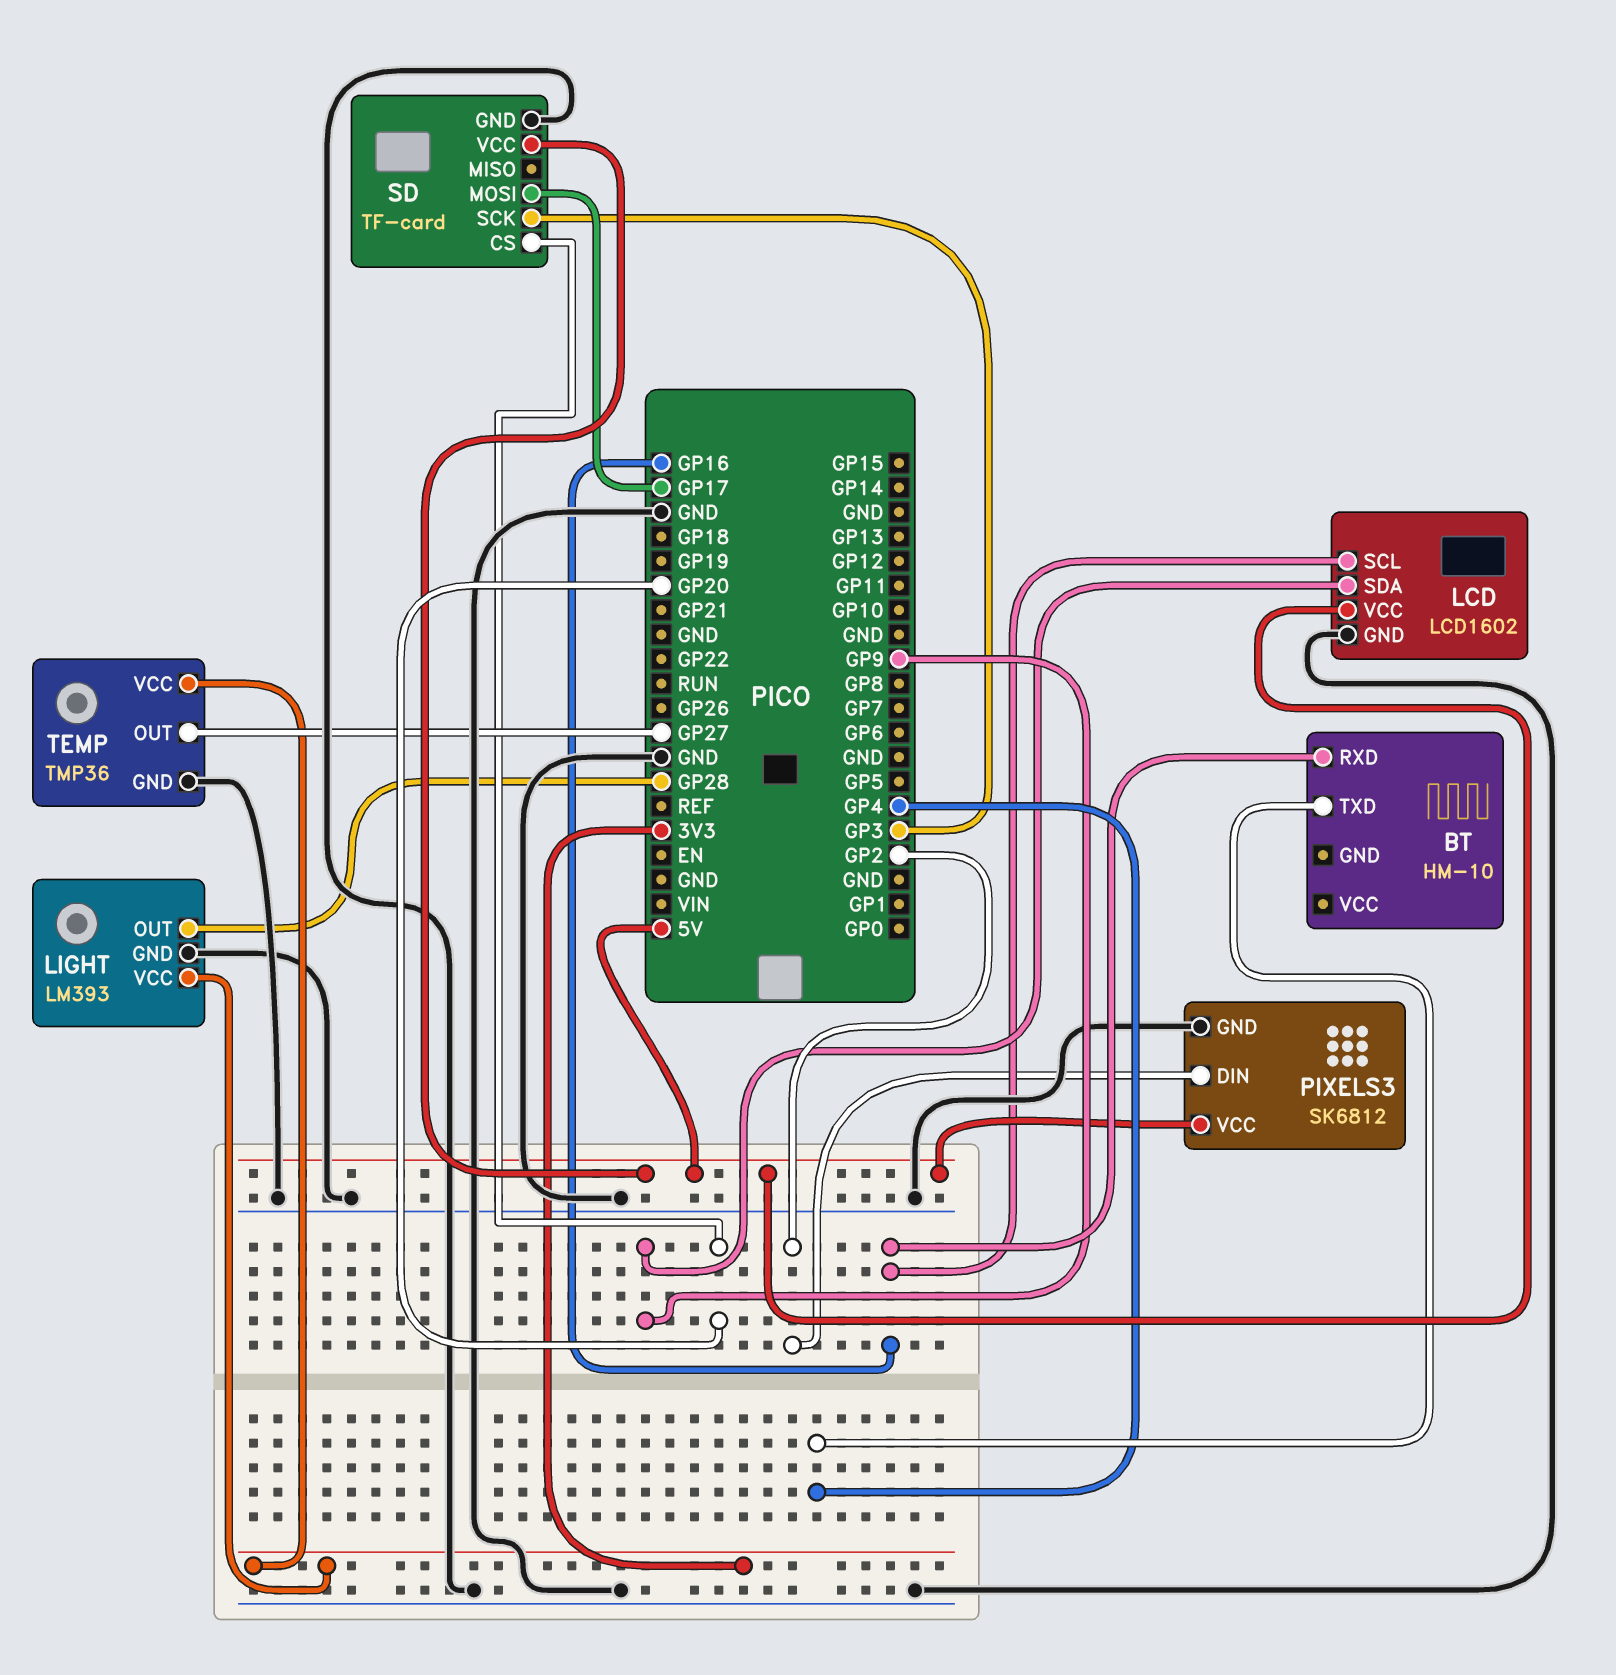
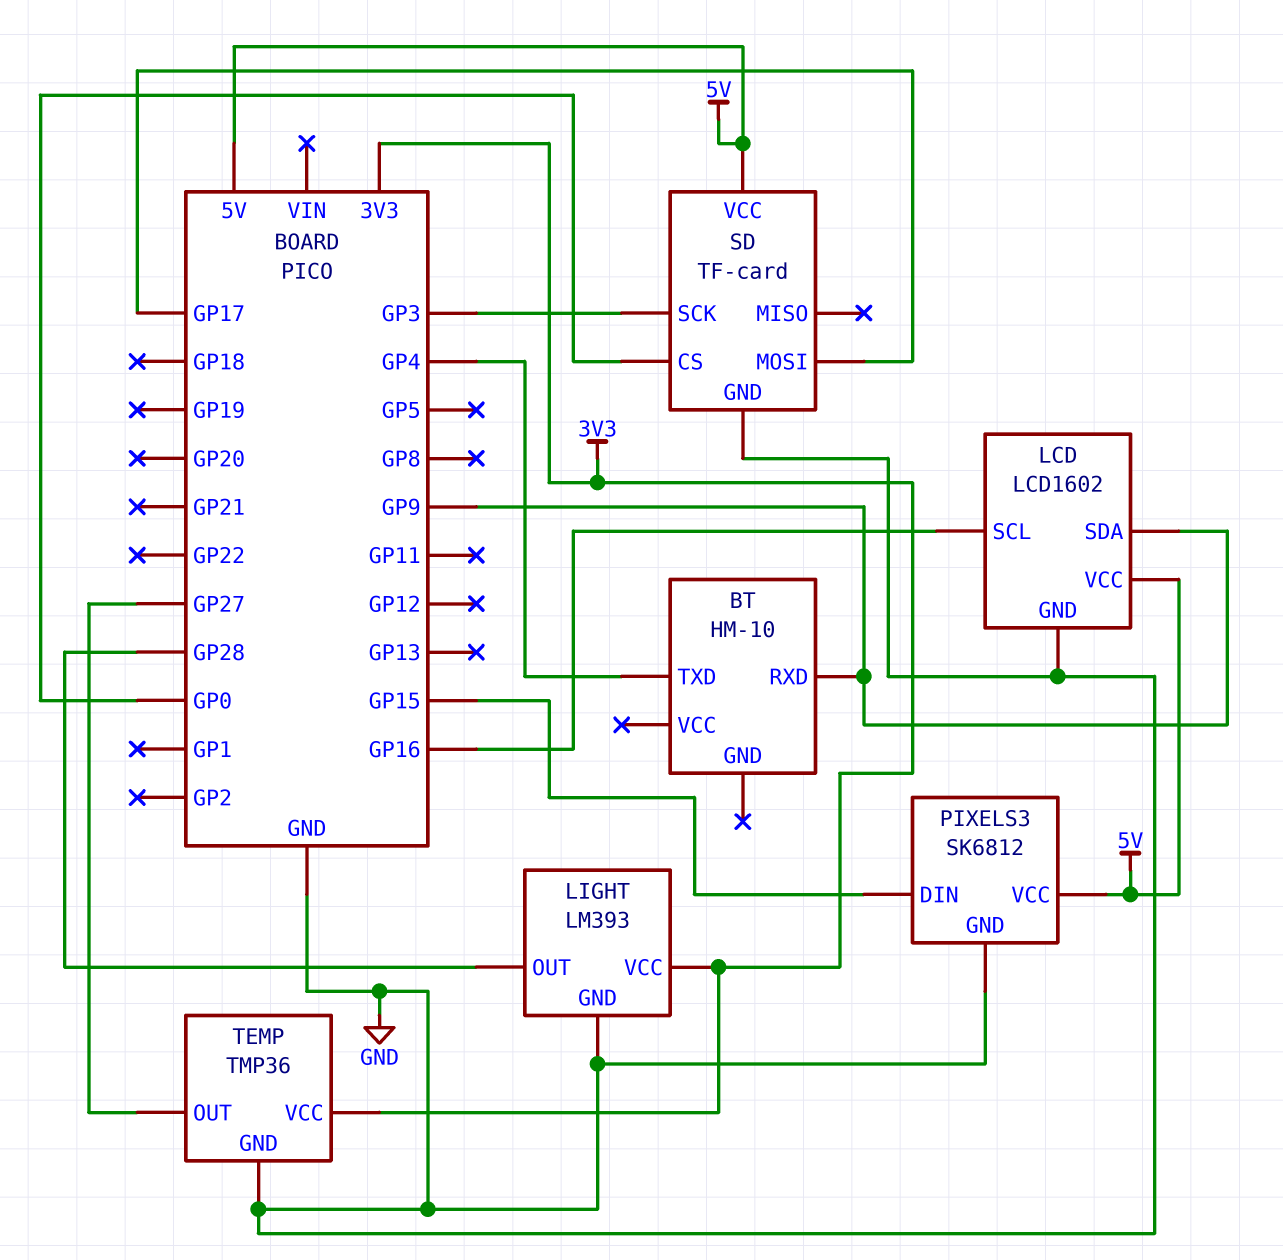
BT pin RXD: GP16 -> GP9
PIXELS3 pin DIN: GP2 -> GP15
SD pin CS: GP20 -> GP0

